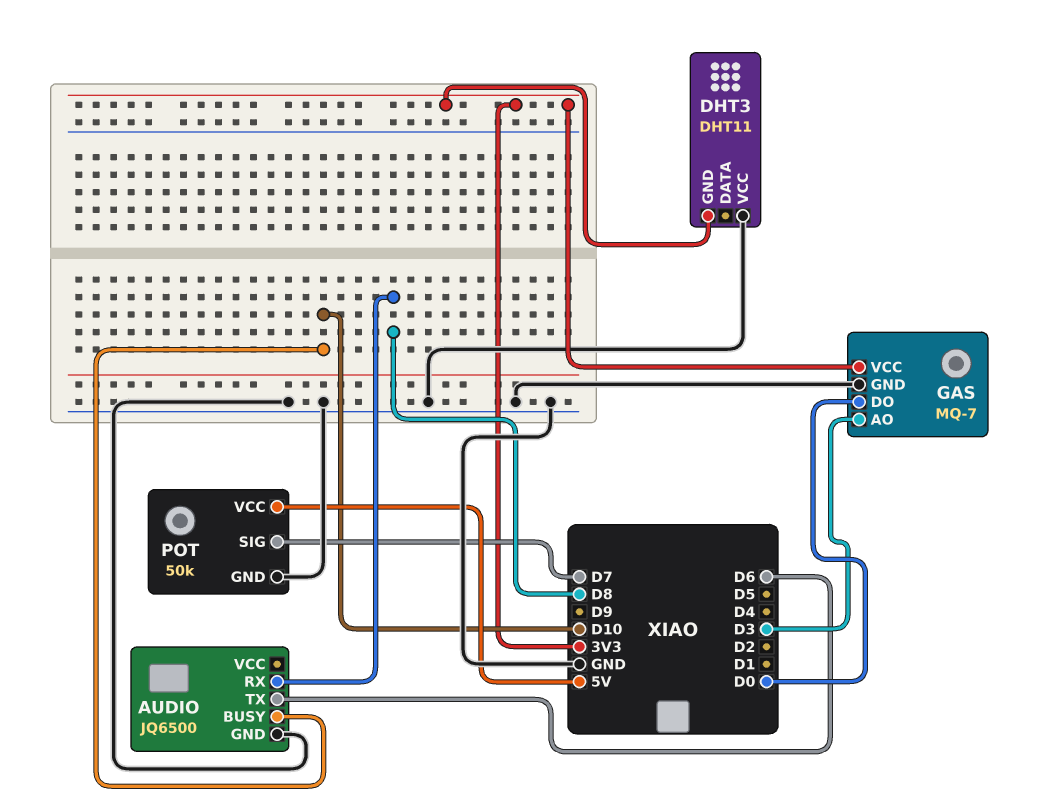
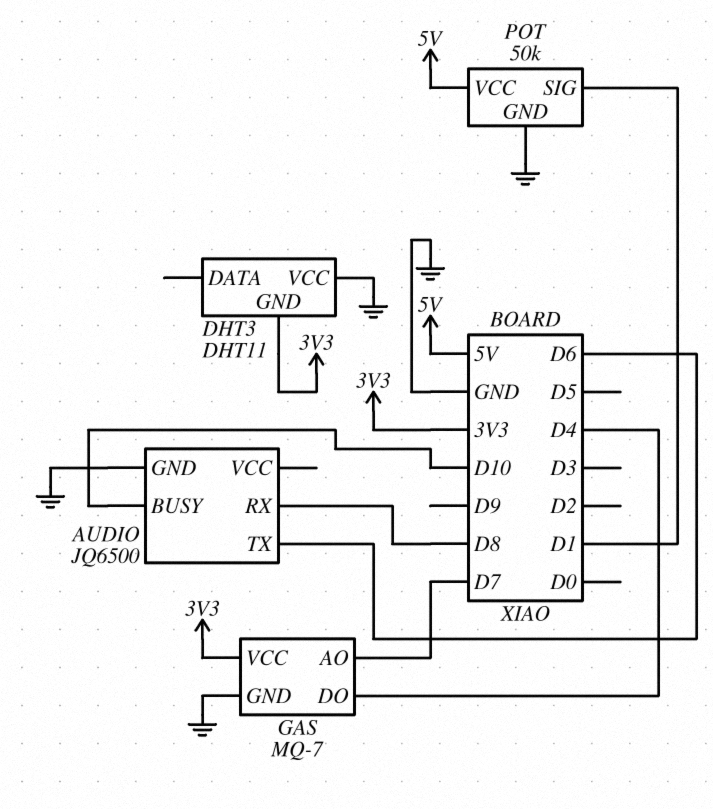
GAS pin AO: D3 -> D7
GAS pin DO: D0 -> D4
POT pin SIG: D7 -> D1

